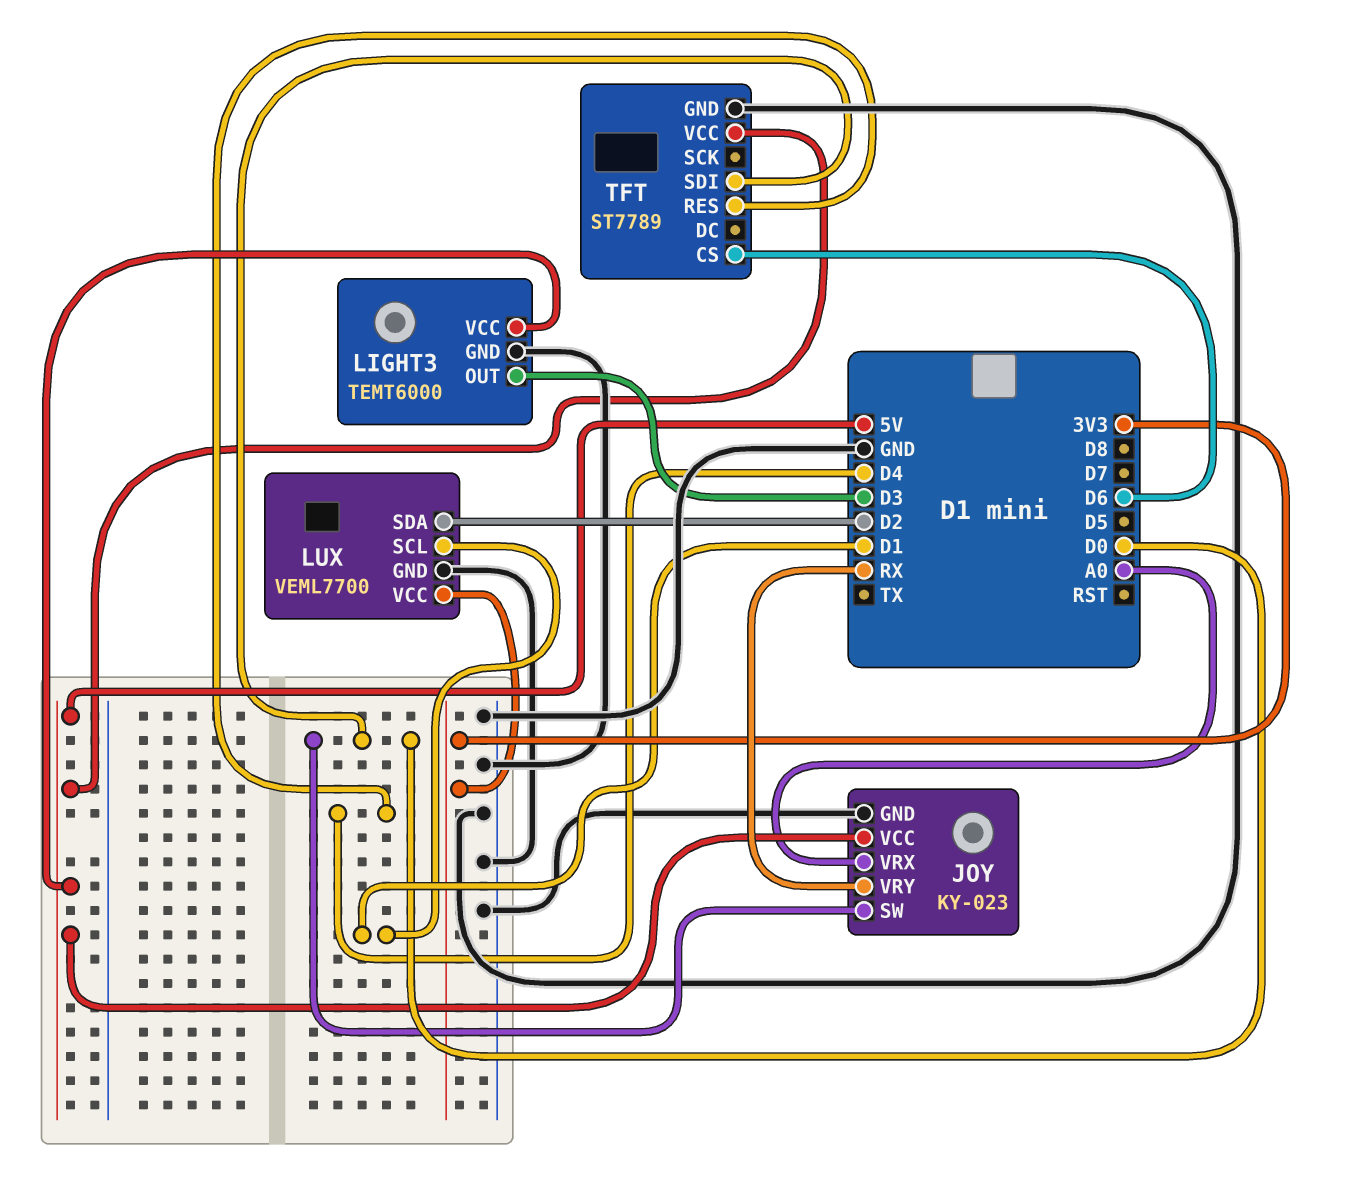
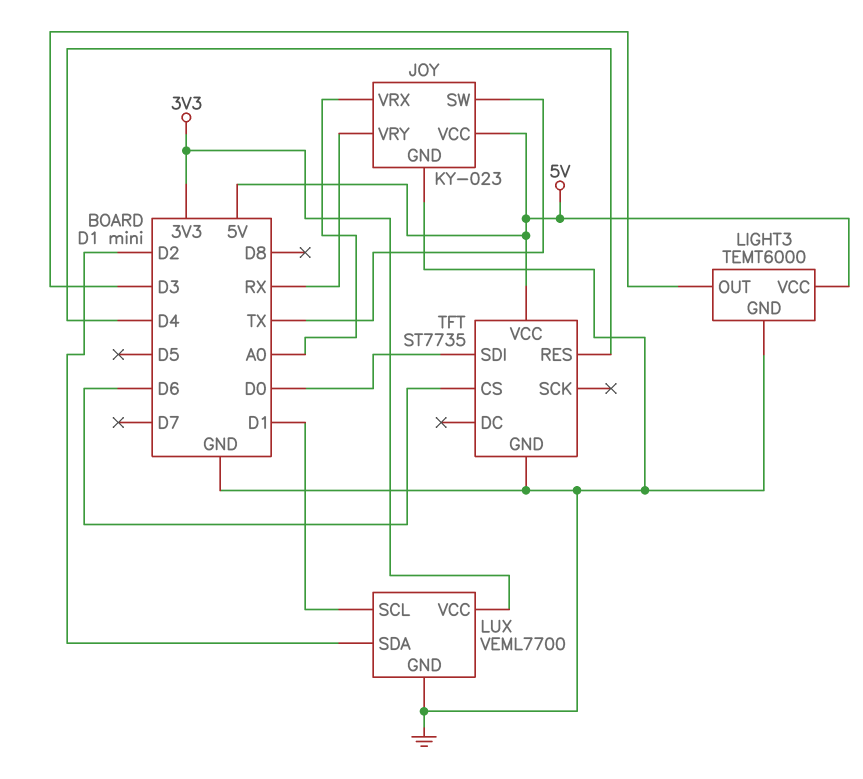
JOY pin SW: D0 -> TX
TFT: ST7789 -> ST7735

